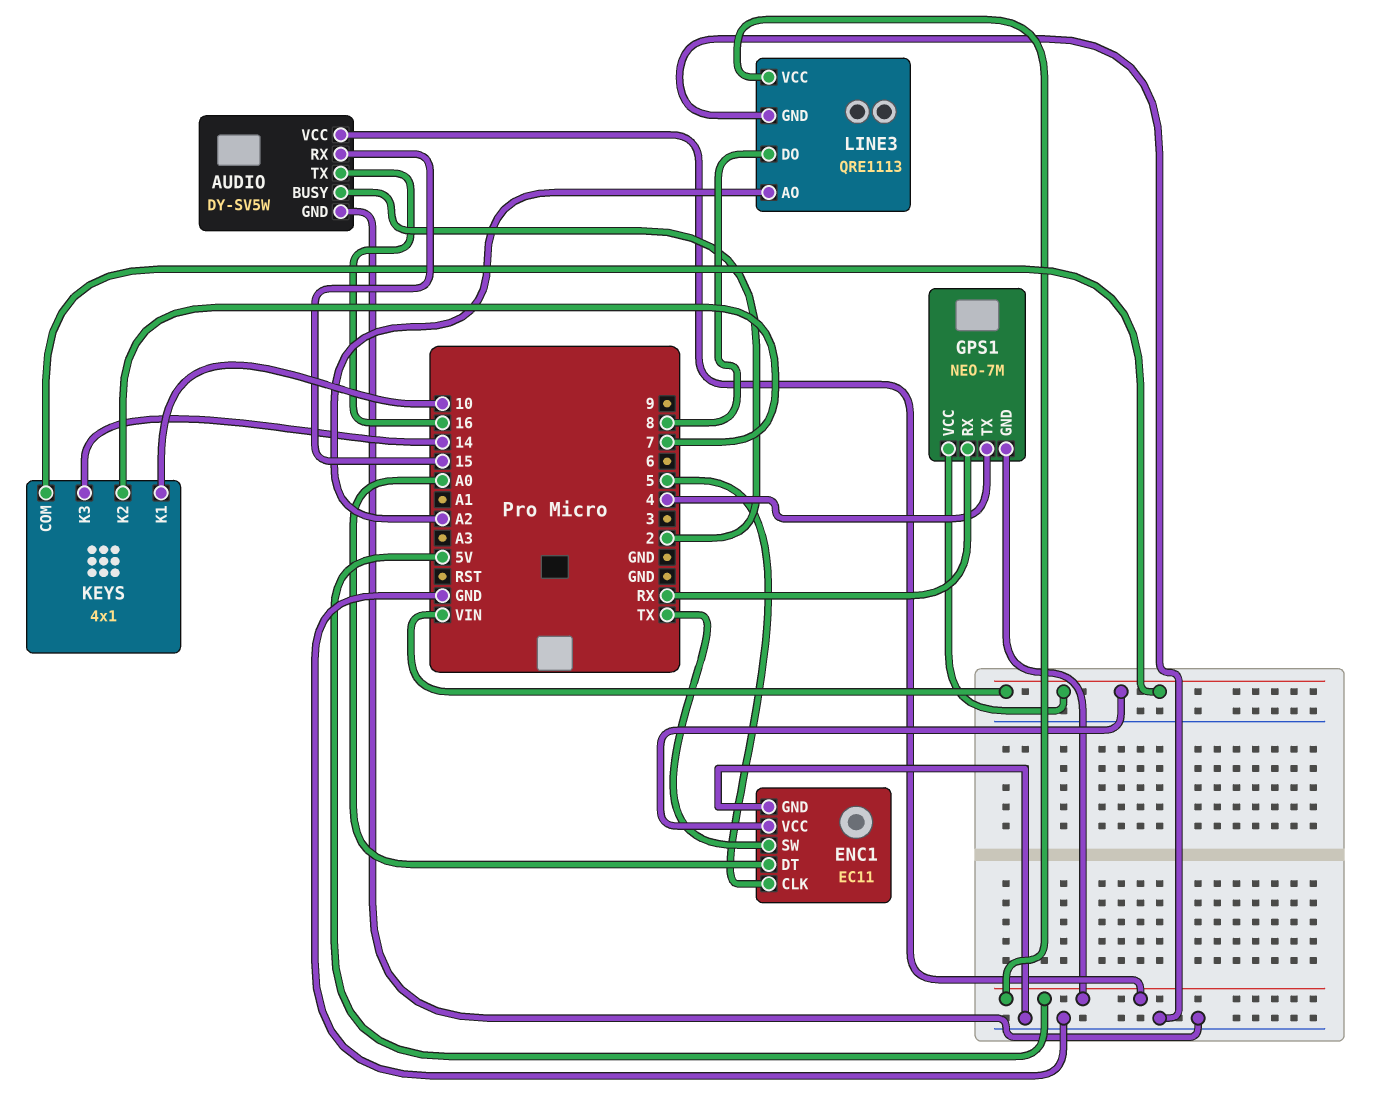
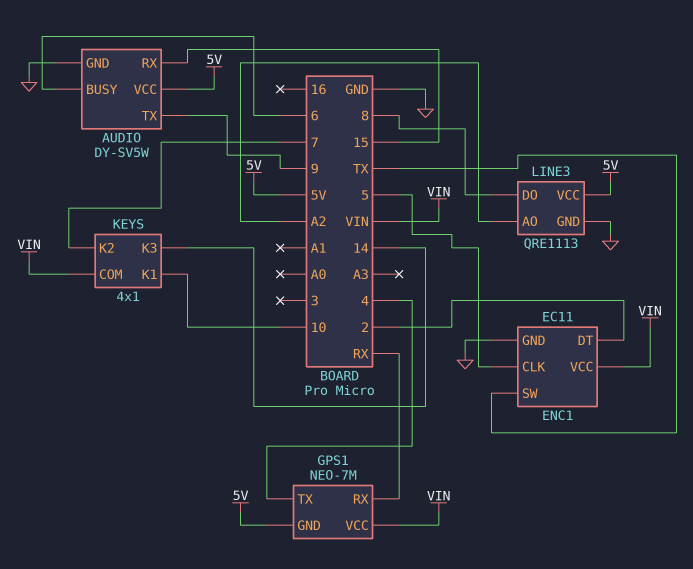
AUDIO pin BUSY: 2 -> 6
AUDIO pin TX: 16 -> 9
ENC1 pin DT: A0 -> 2

